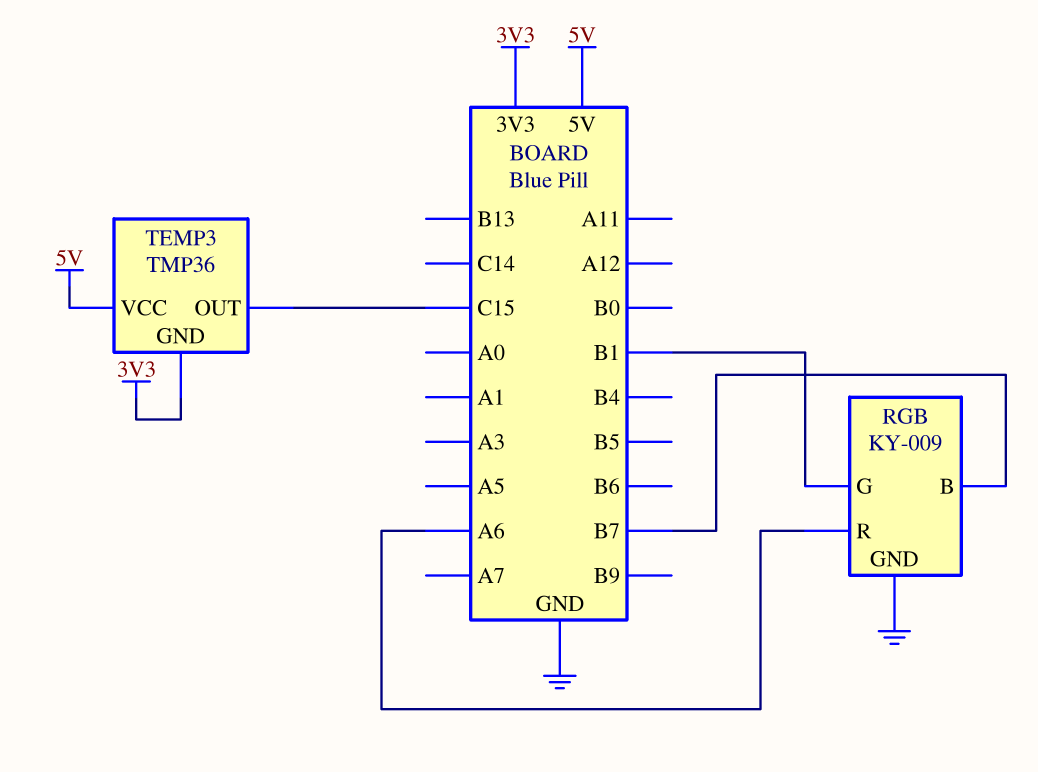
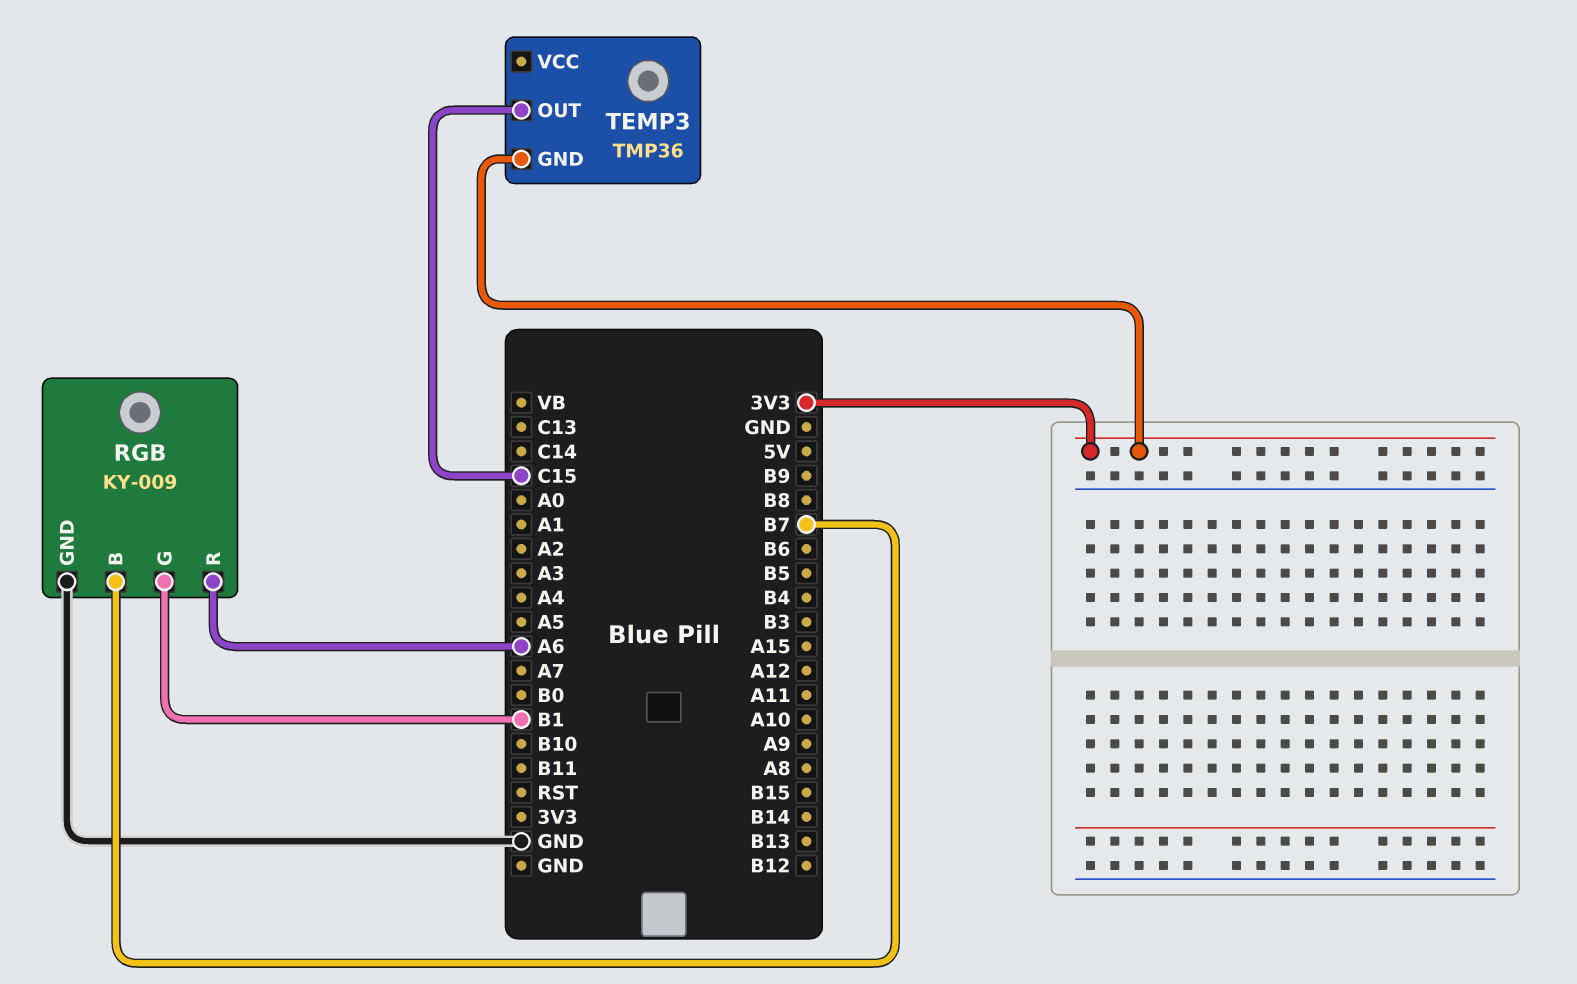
TEMP3 pin VCC: 5V -> none

